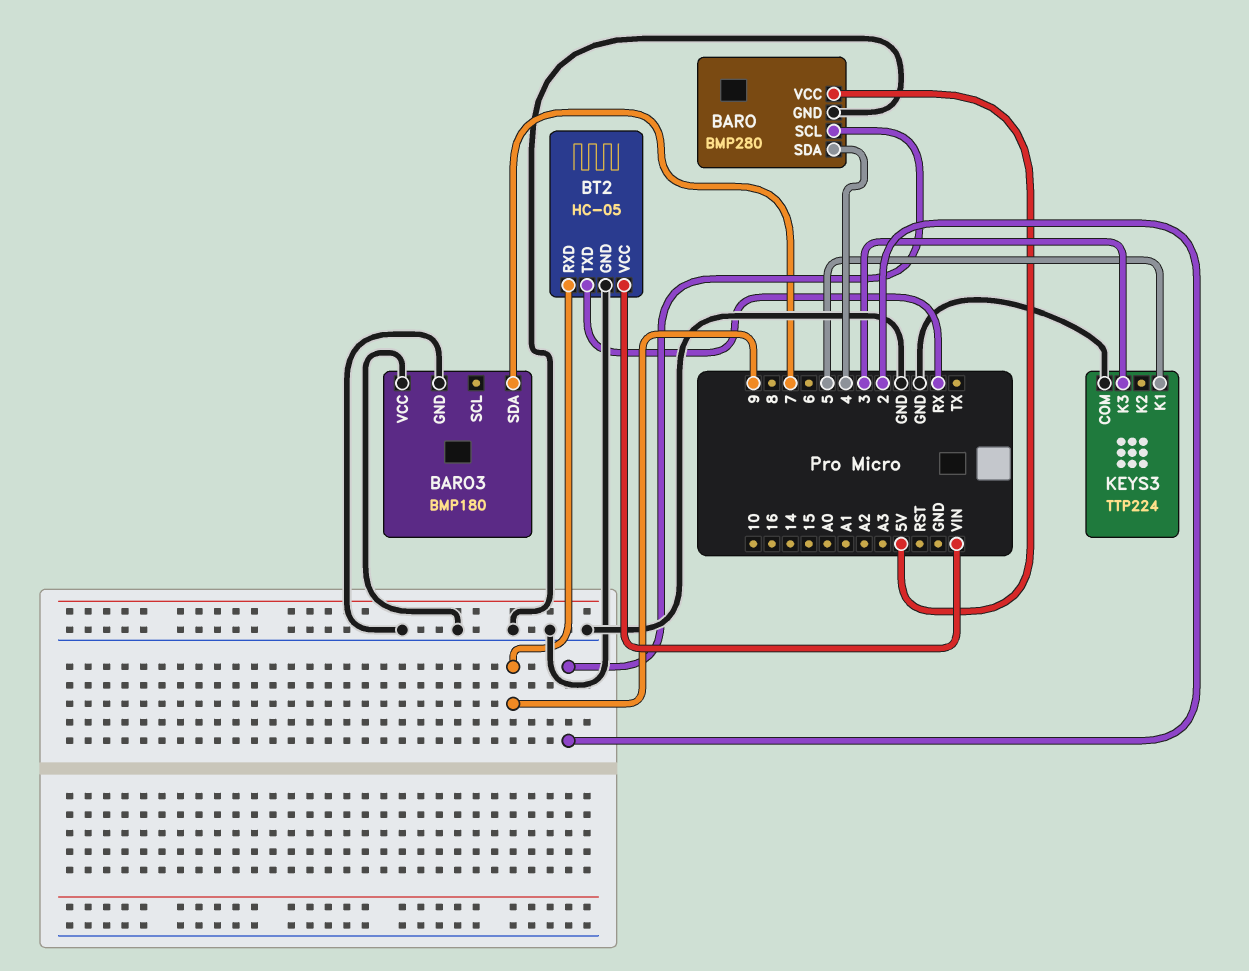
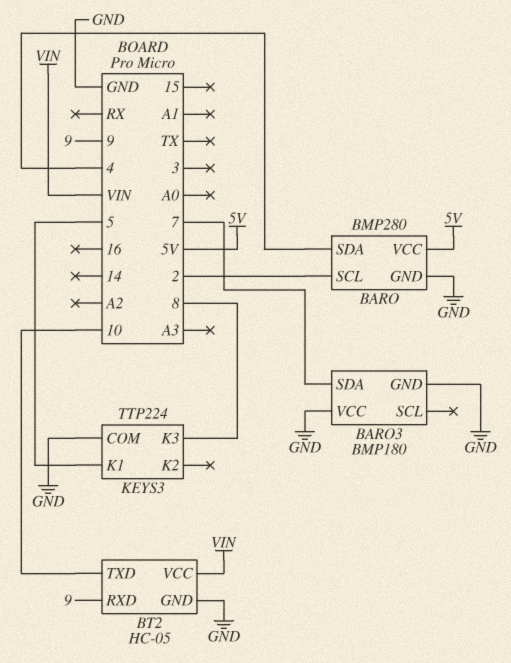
BT2 pin TXD: RX -> 10
KEYS3 pin K3: 3 -> 8

